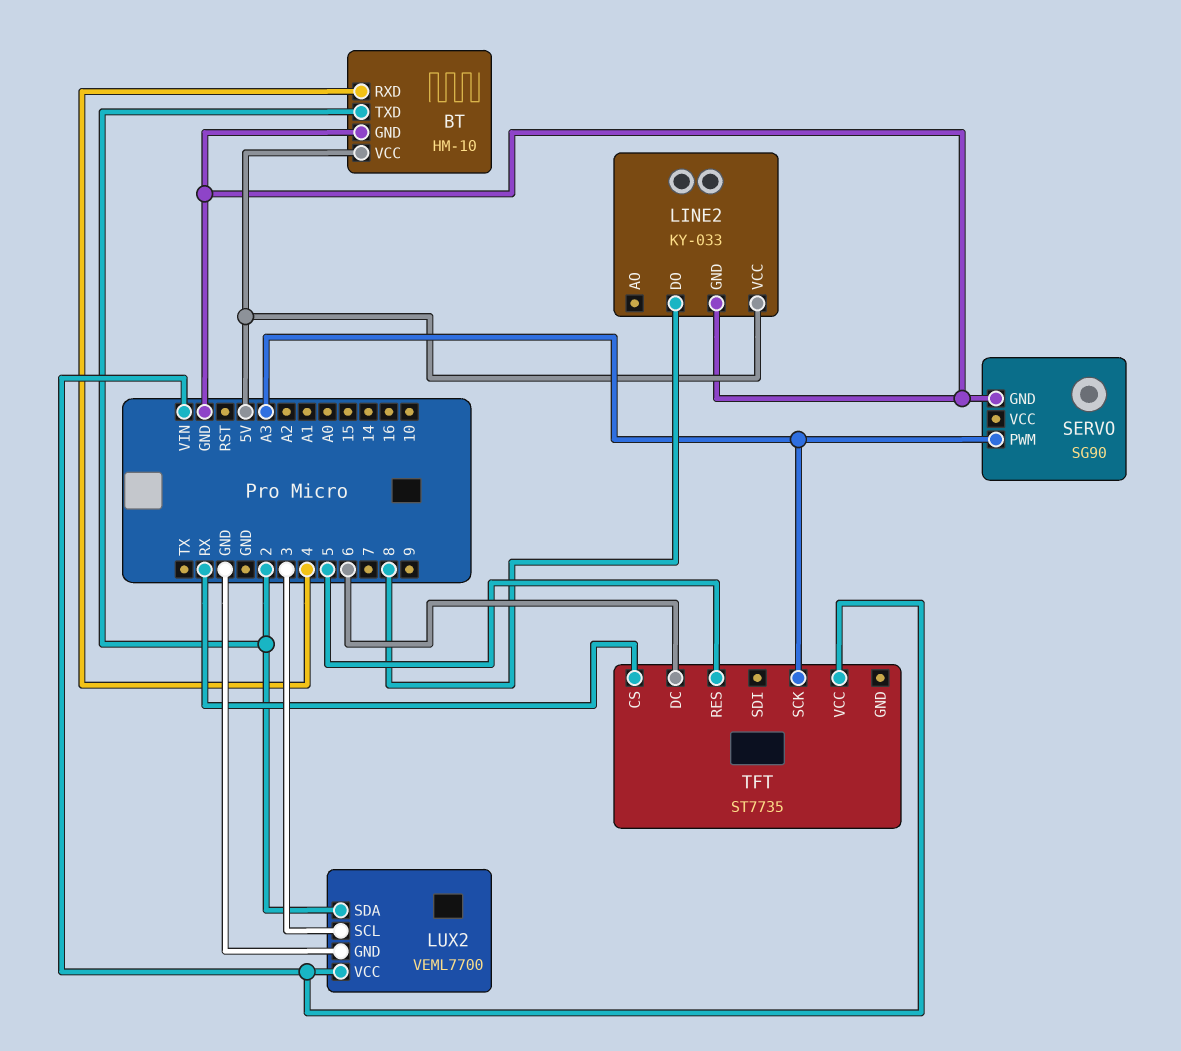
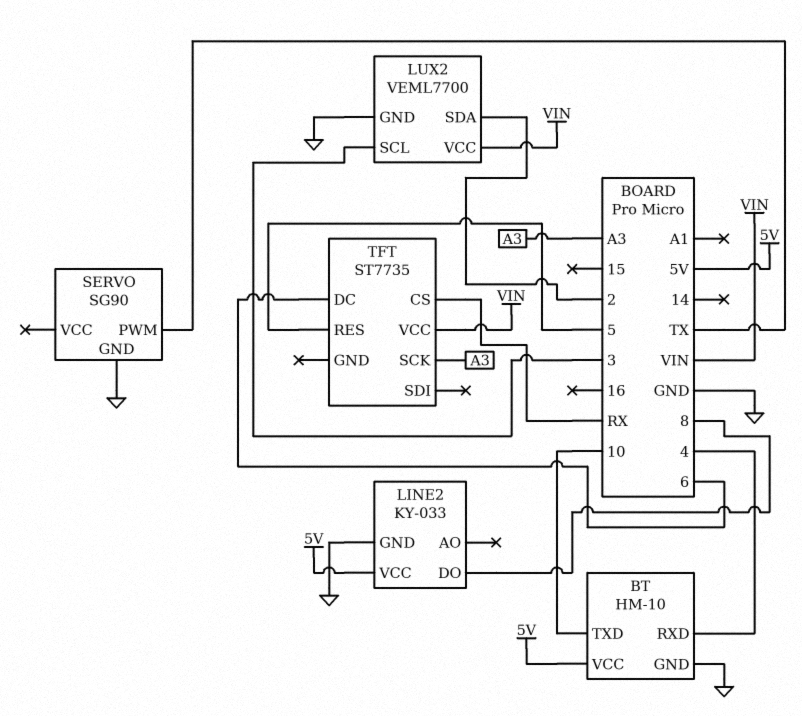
BT pin TXD: 2 -> 10
SERVO pin PWM: A3 -> TX

